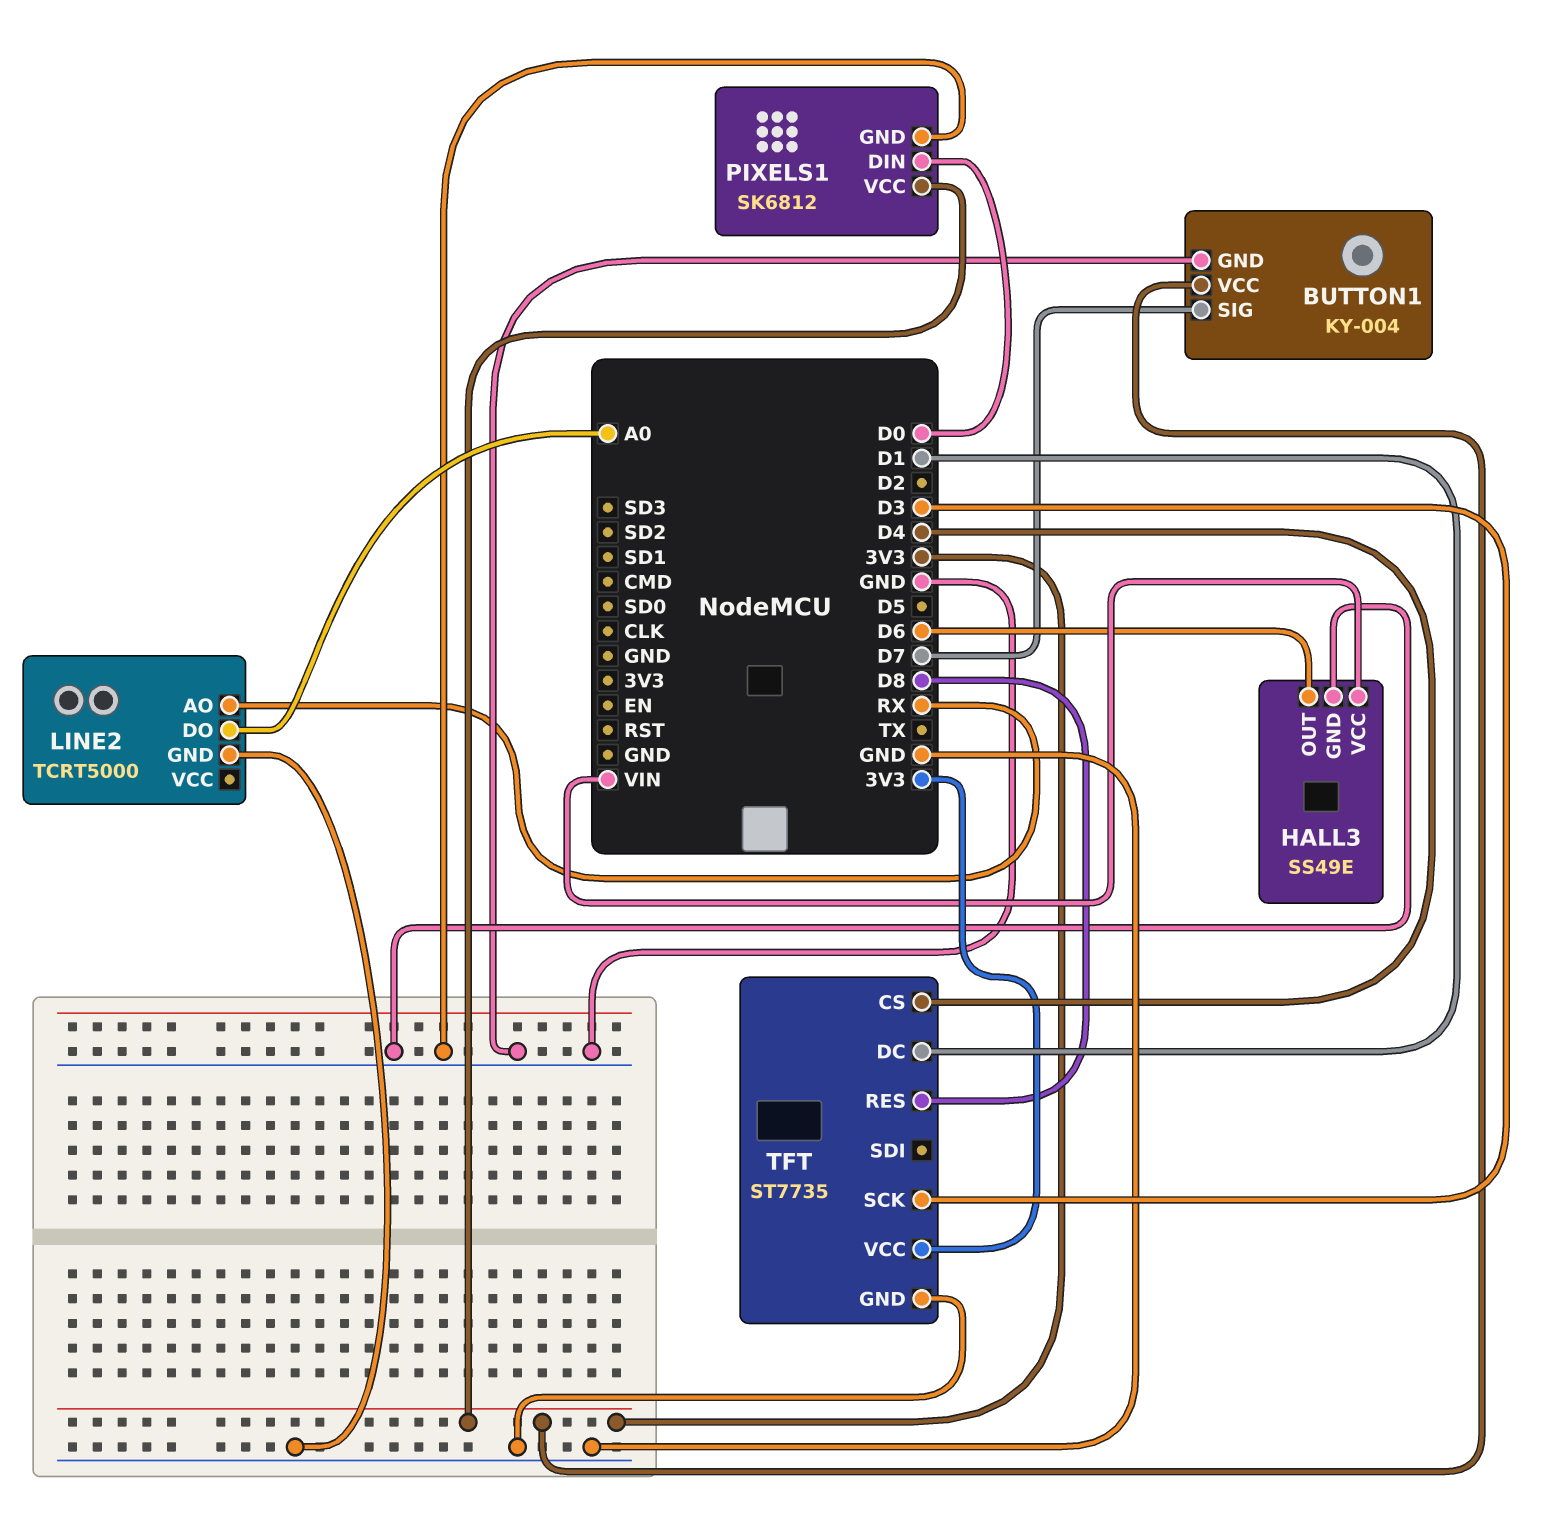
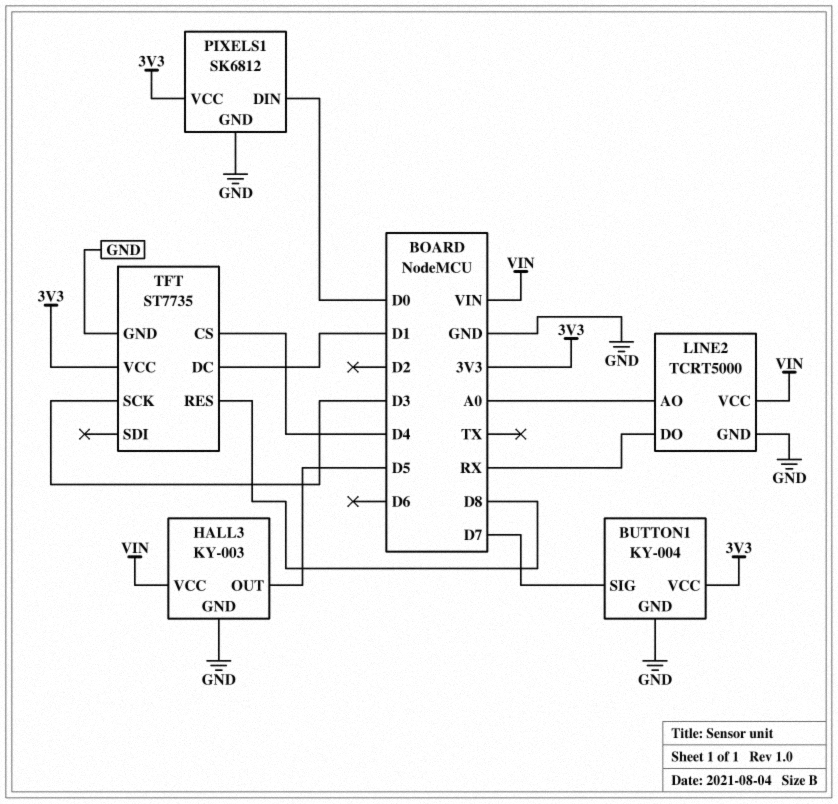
HALL3: SS49E -> KY-003
HALL3 pin OUT: D6 -> D5
LINE2 pin AO: RX -> A0
LINE2 pin DO: A0 -> RX
LINE2 pin VCC: none -> VIN

